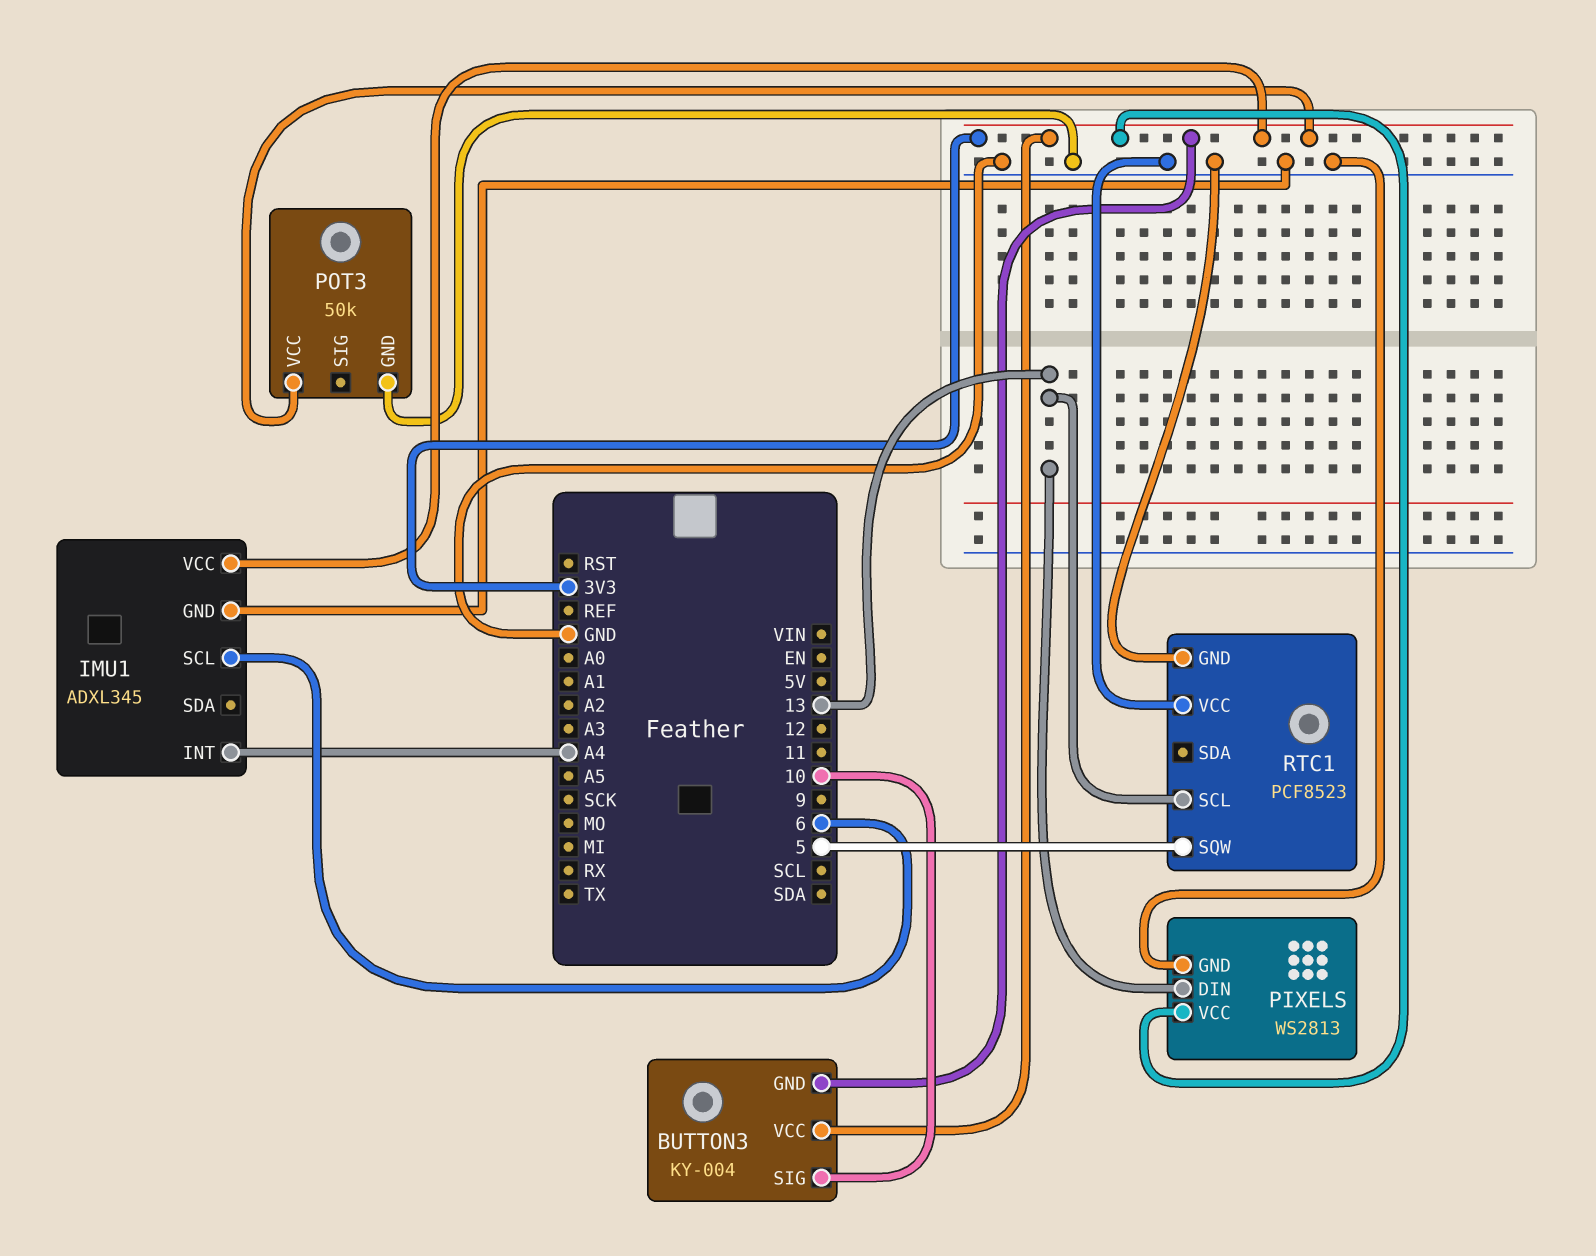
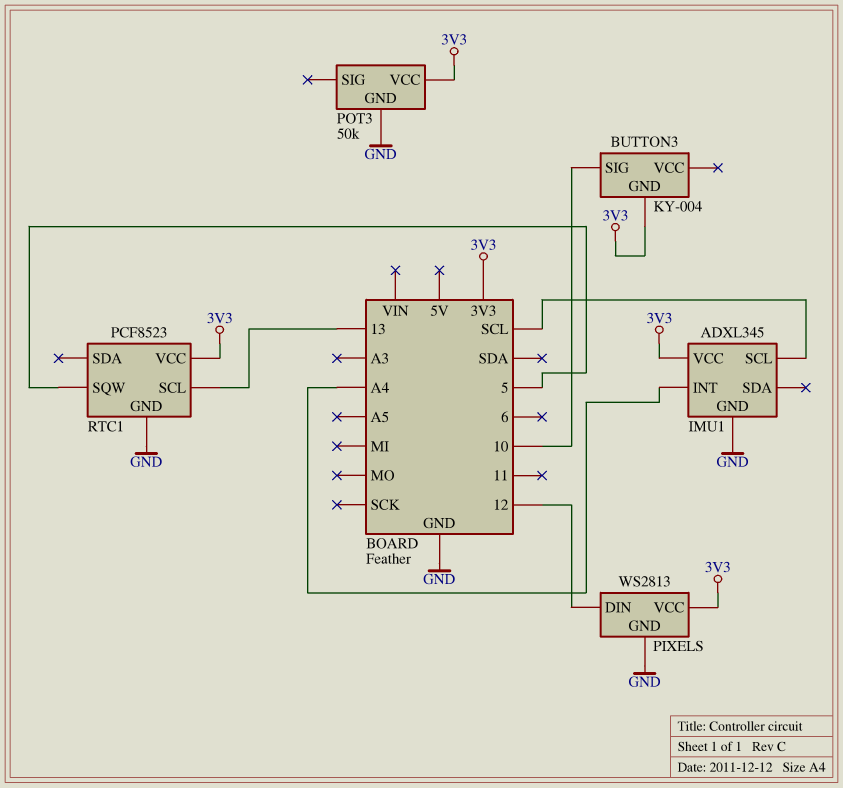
BUTTON3 pin VCC: 3V3 -> none
IMU1 pin SCL: 6 -> SCL
PIXELS pin DIN: 13 -> 12
RTC1 pin VCC: GND -> 3V3

